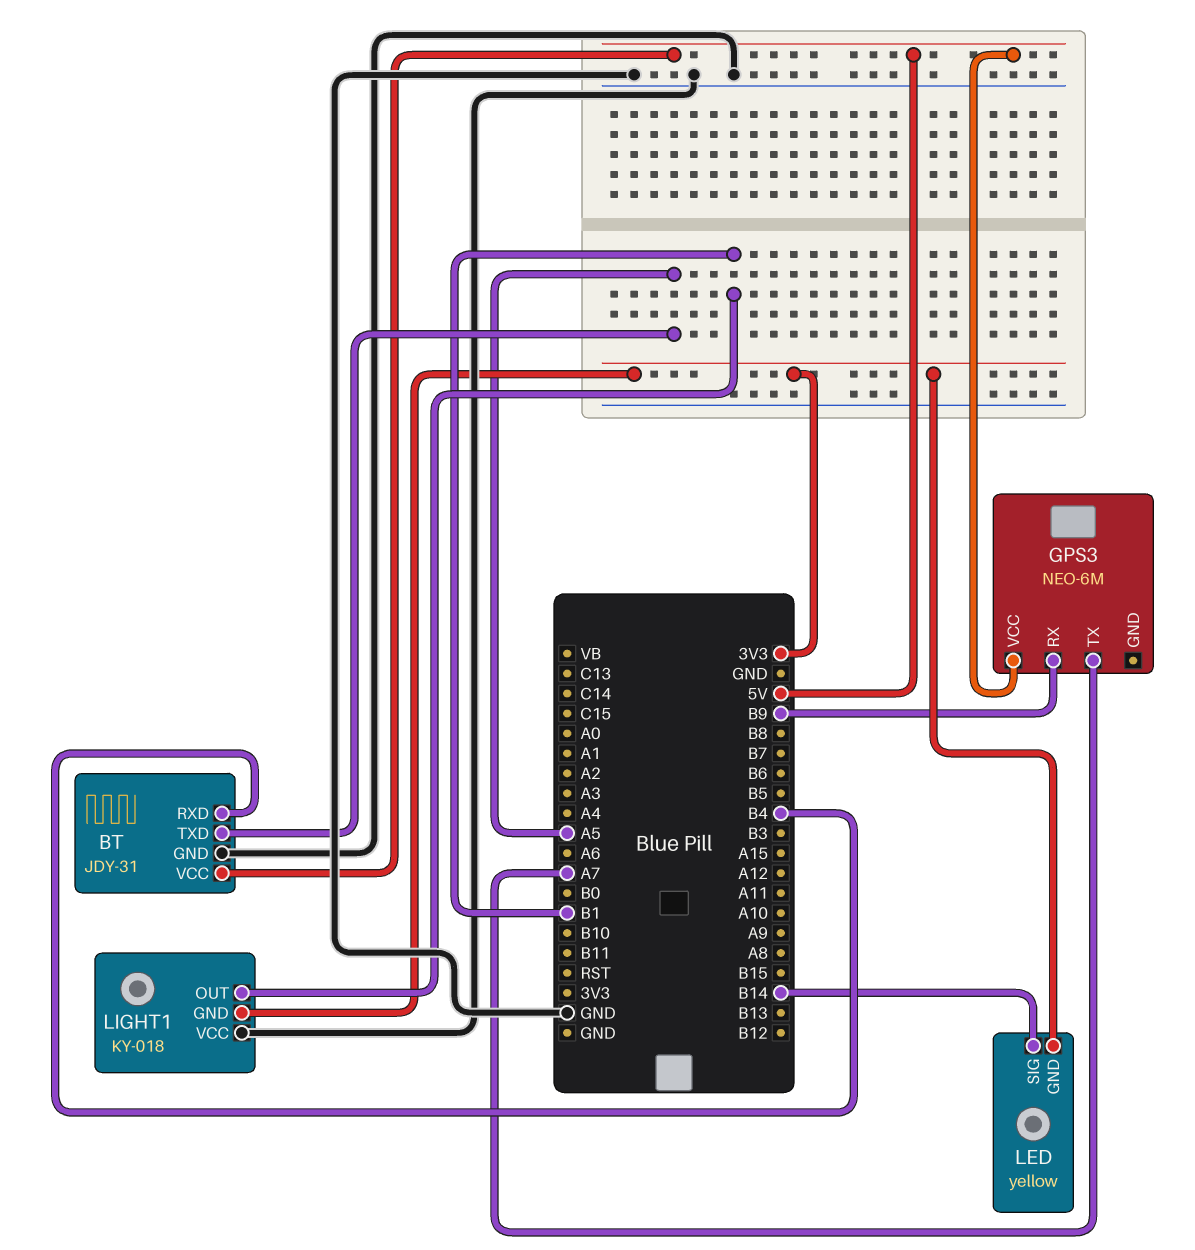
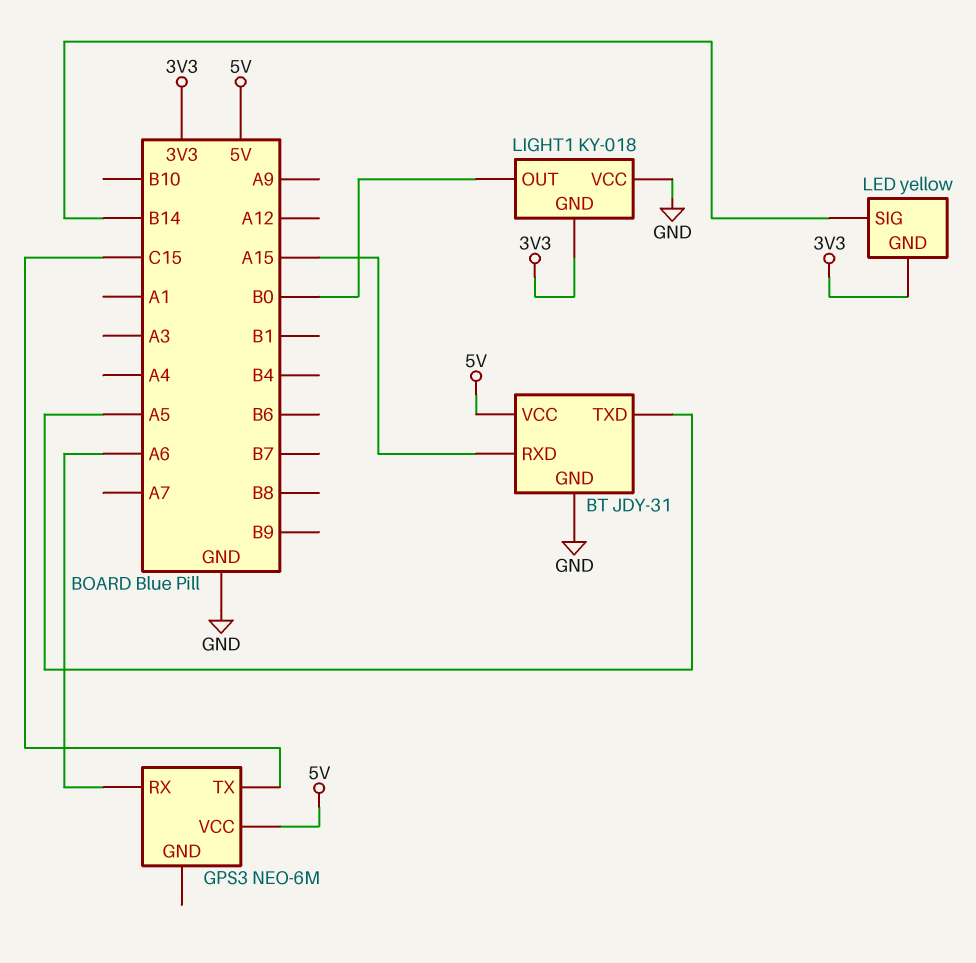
BT pin RXD: B4 -> A15
GPS3 pin RX: B9 -> A6
GPS3 pin TX: A7 -> C15
LIGHT1 pin OUT: B1 -> B0

